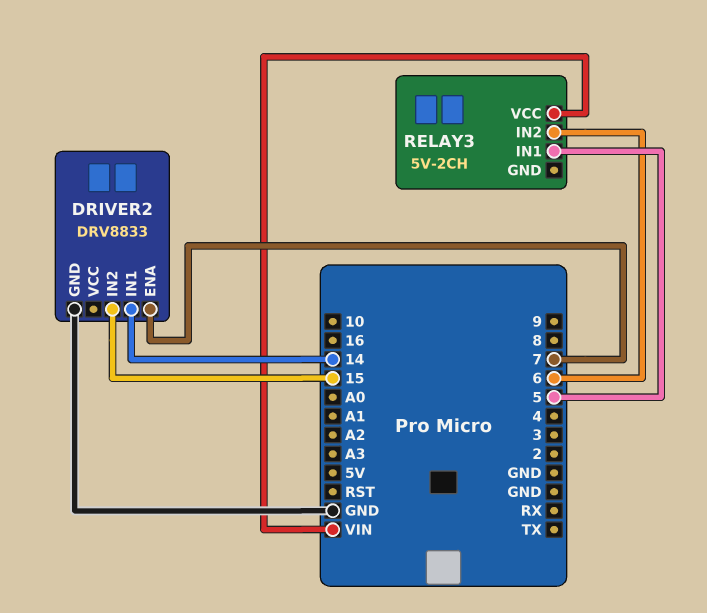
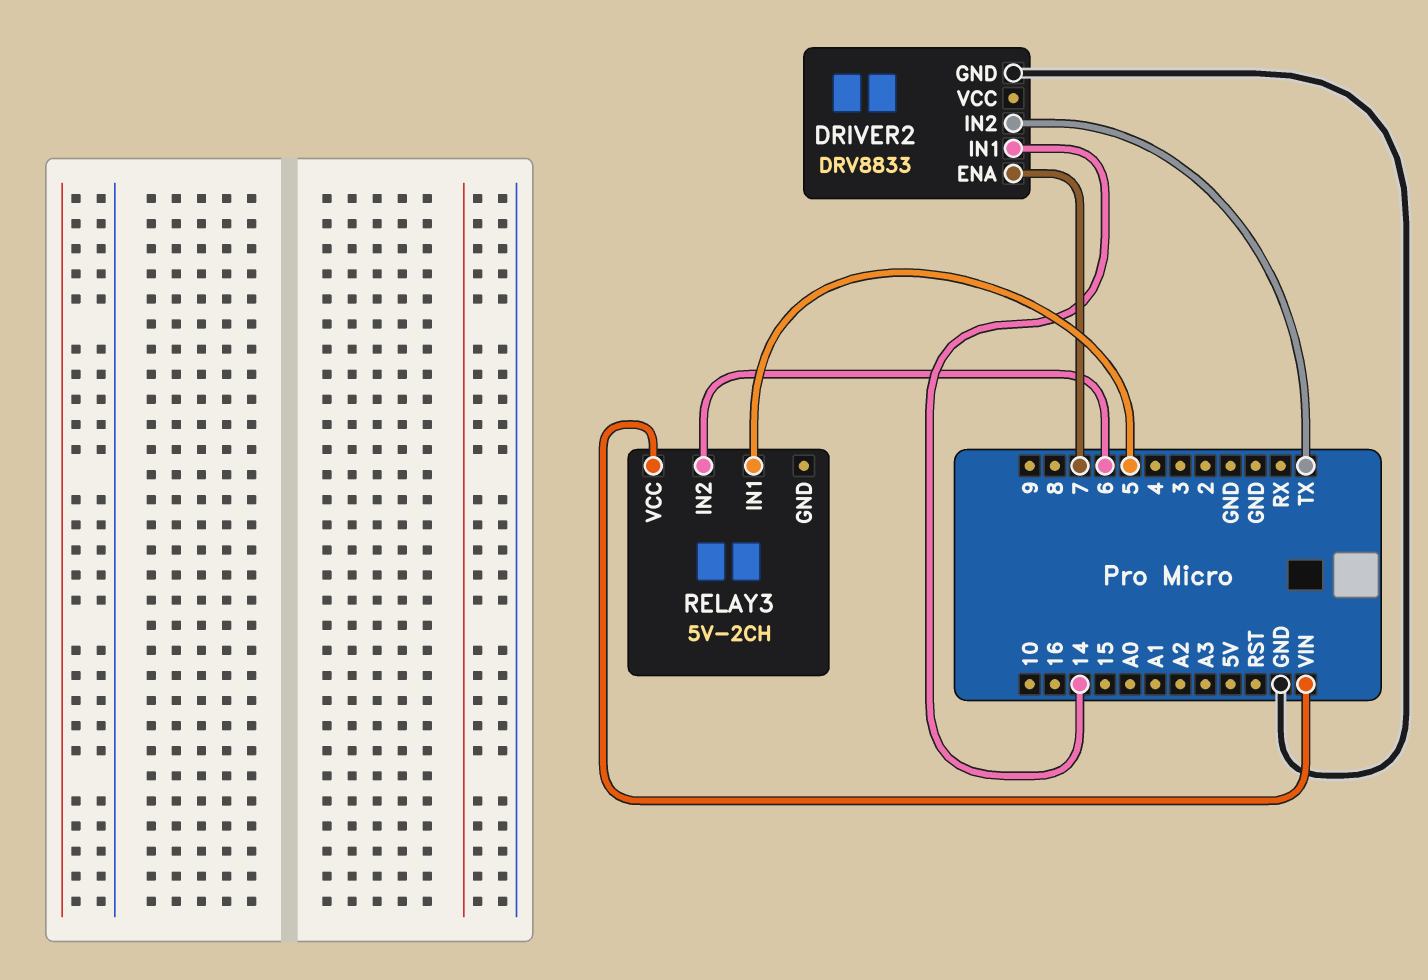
DRIVER2 pin IN2: 15 -> TX

